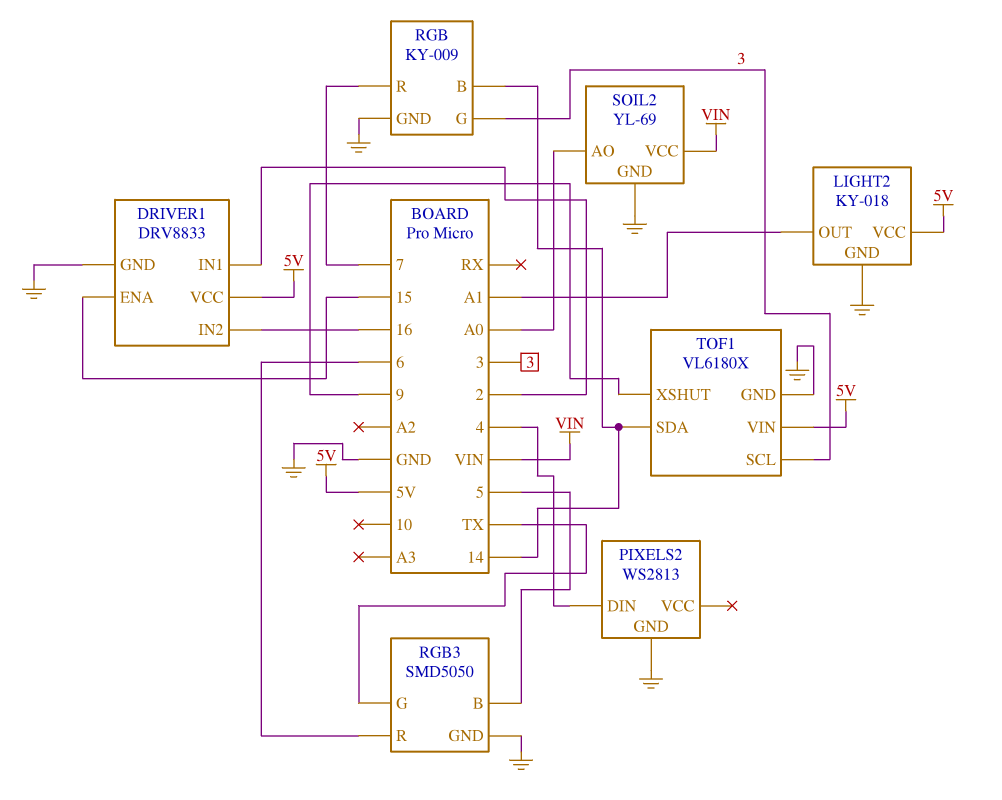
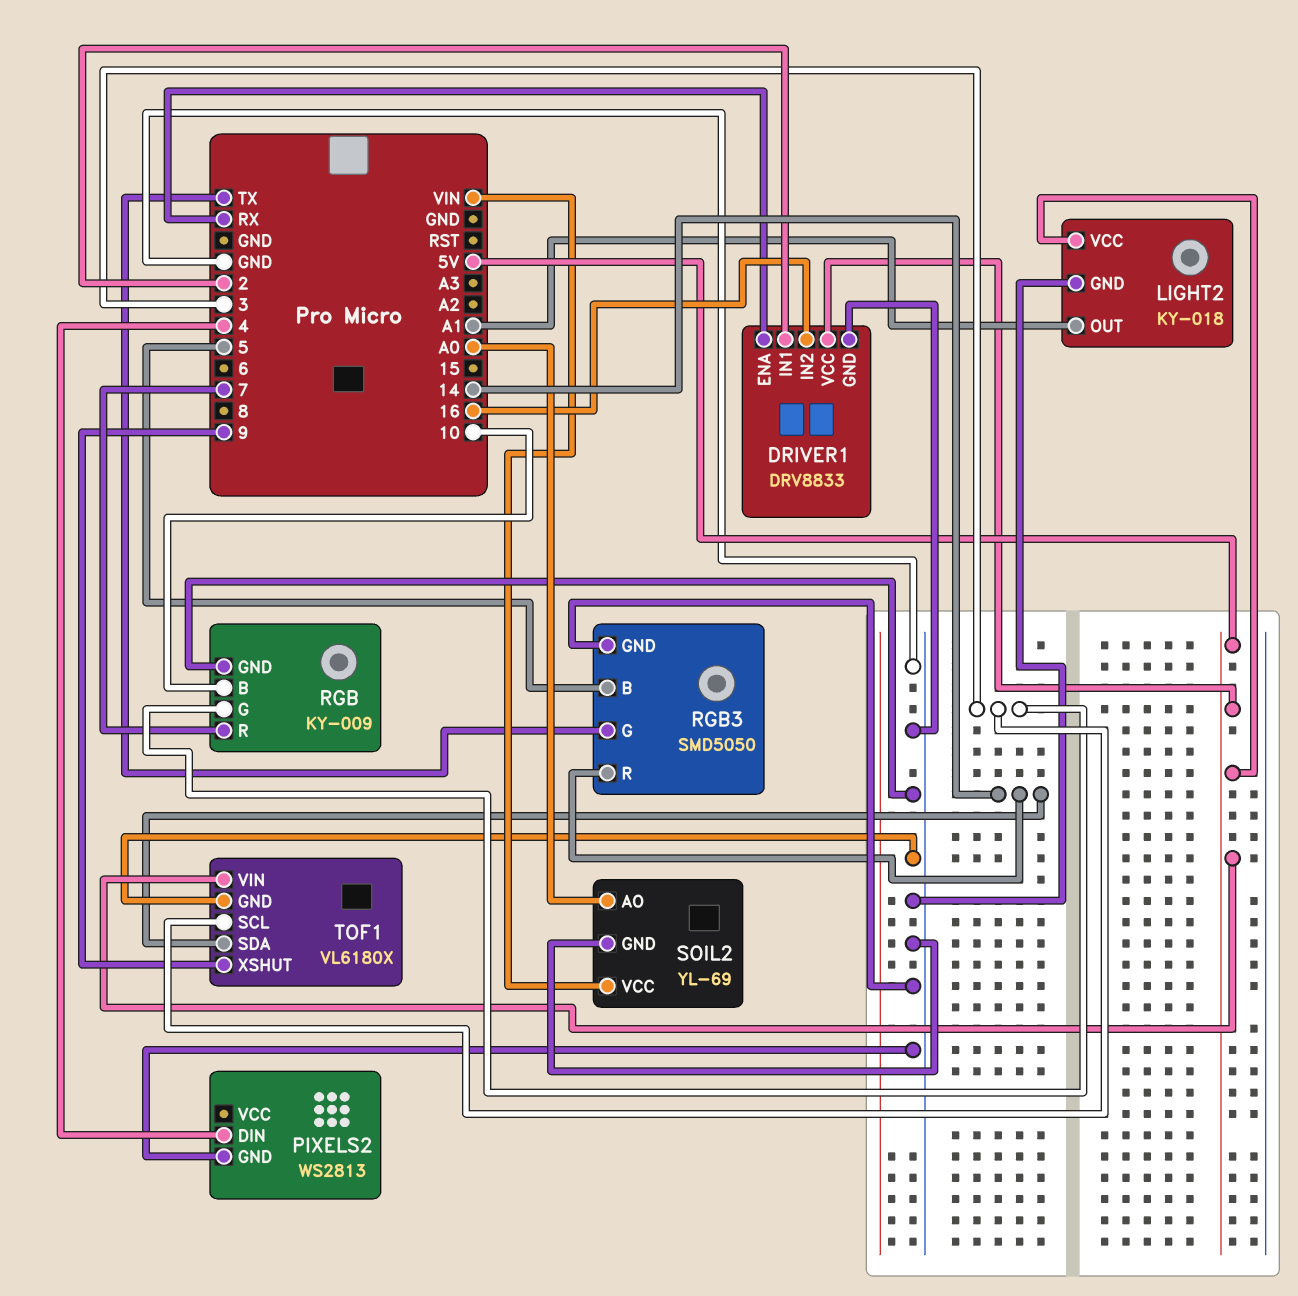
DRIVER1 pin ENA: 15 -> RX
RGB pin B: 14 -> 10
RGB3 pin R: 6 -> 14

